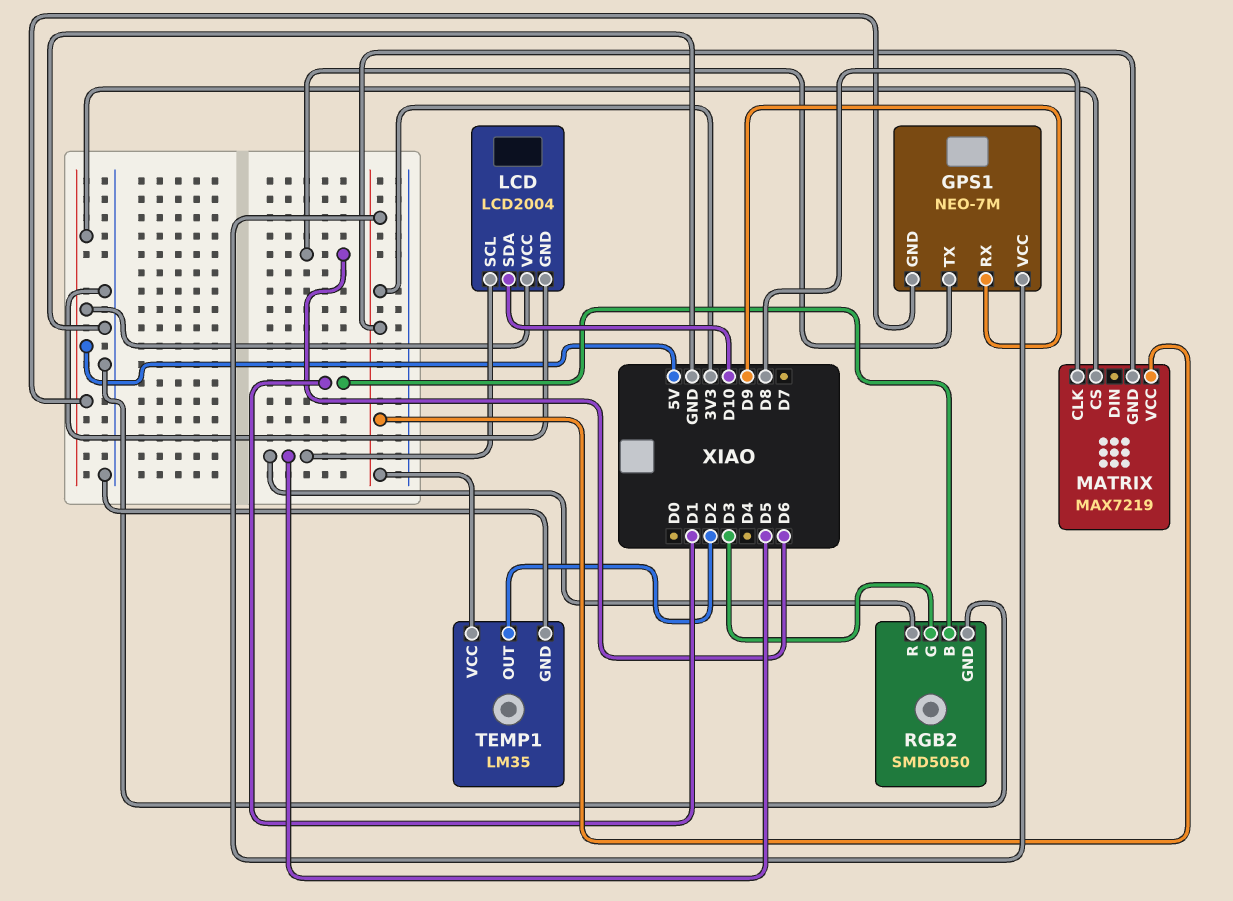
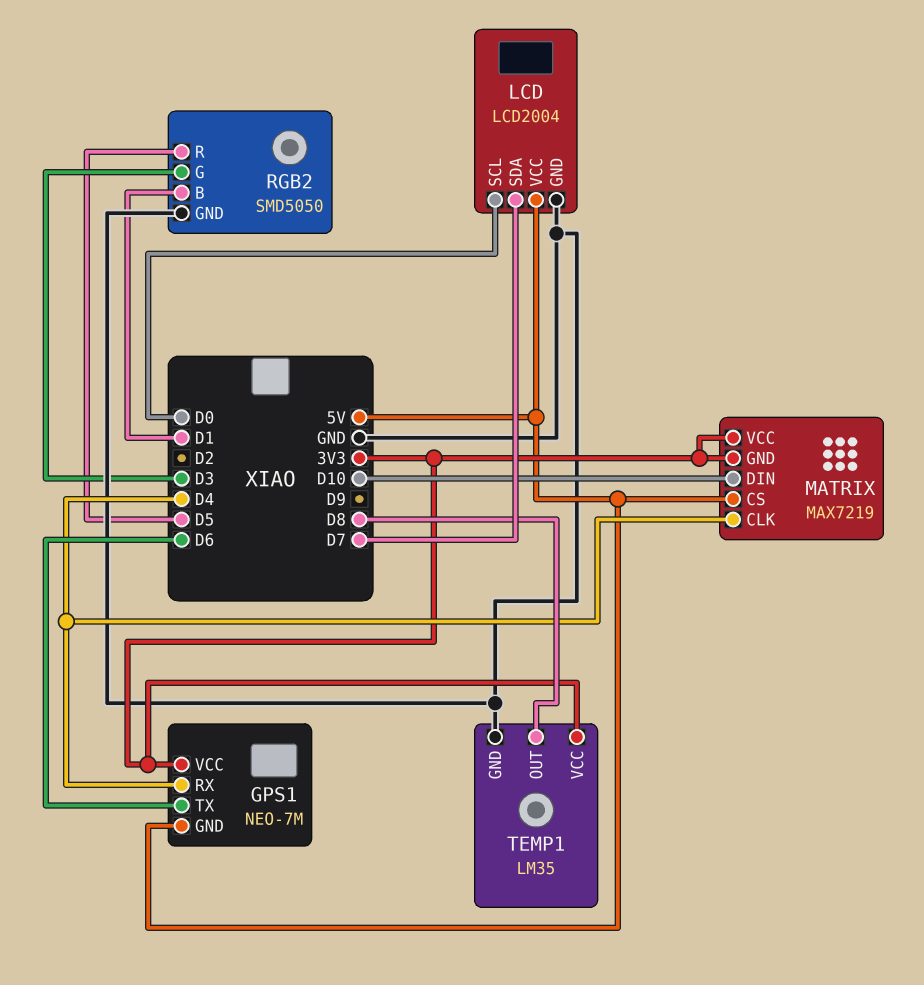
GPS1 pin RX: D9 -> D4
LCD pin SCL: D5 -> D0
LCD pin SDA: D10 -> D7
MATRIX pin CLK: D8 -> D4
MATRIX pin DIN: none -> D10
TEMP1 pin OUT: D2 -> D8

